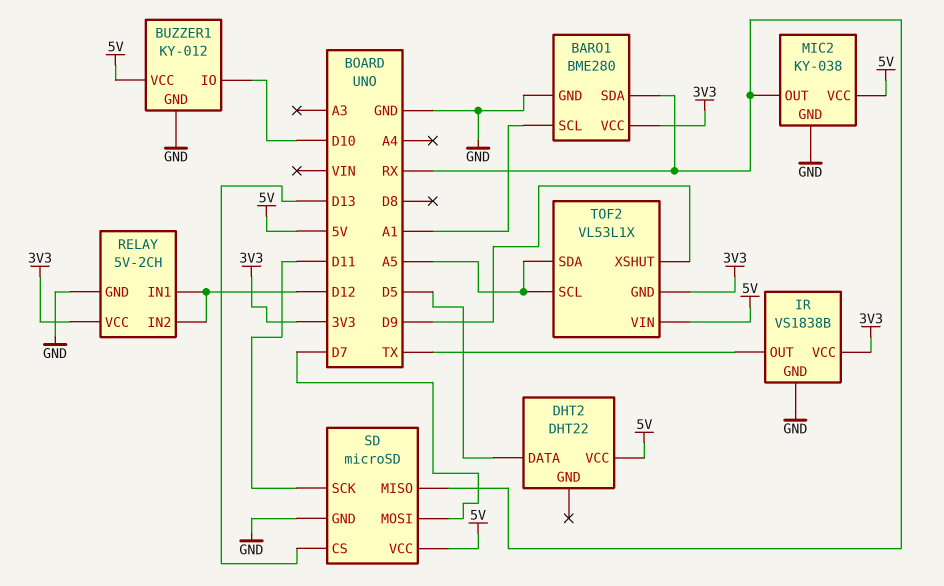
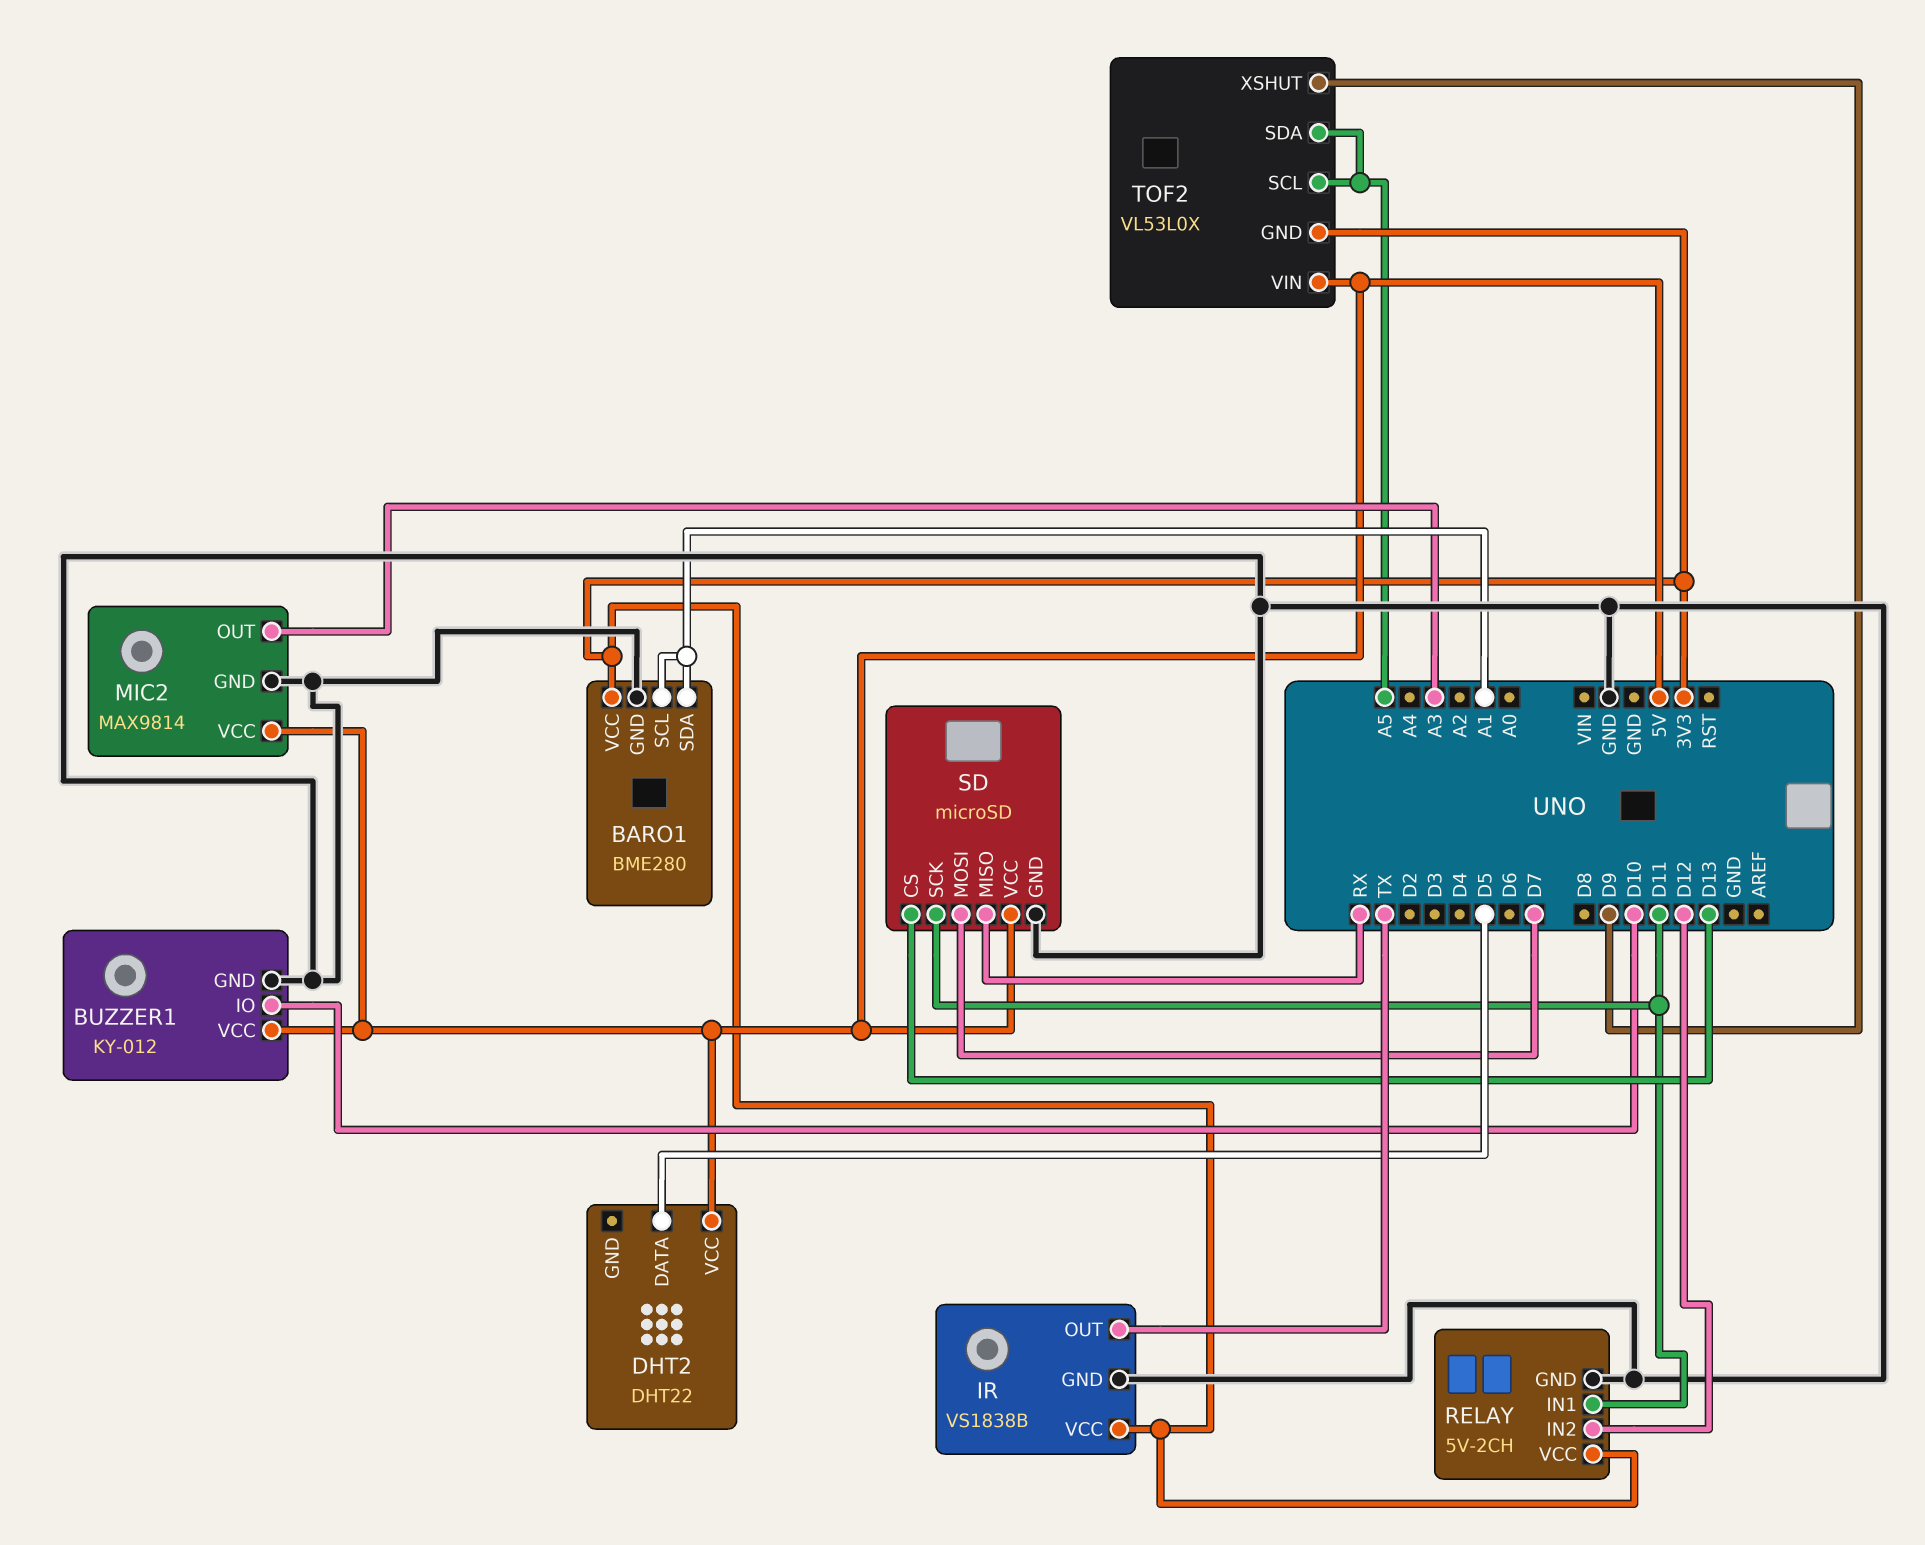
BARO1 pin SDA: RX -> A1
MIC2: KY-038 -> MAX9814
MIC2 pin OUT: RX -> A3
RELAY pin IN1: D12 -> D11
TOF2: VL53L1X -> VL53L0X

